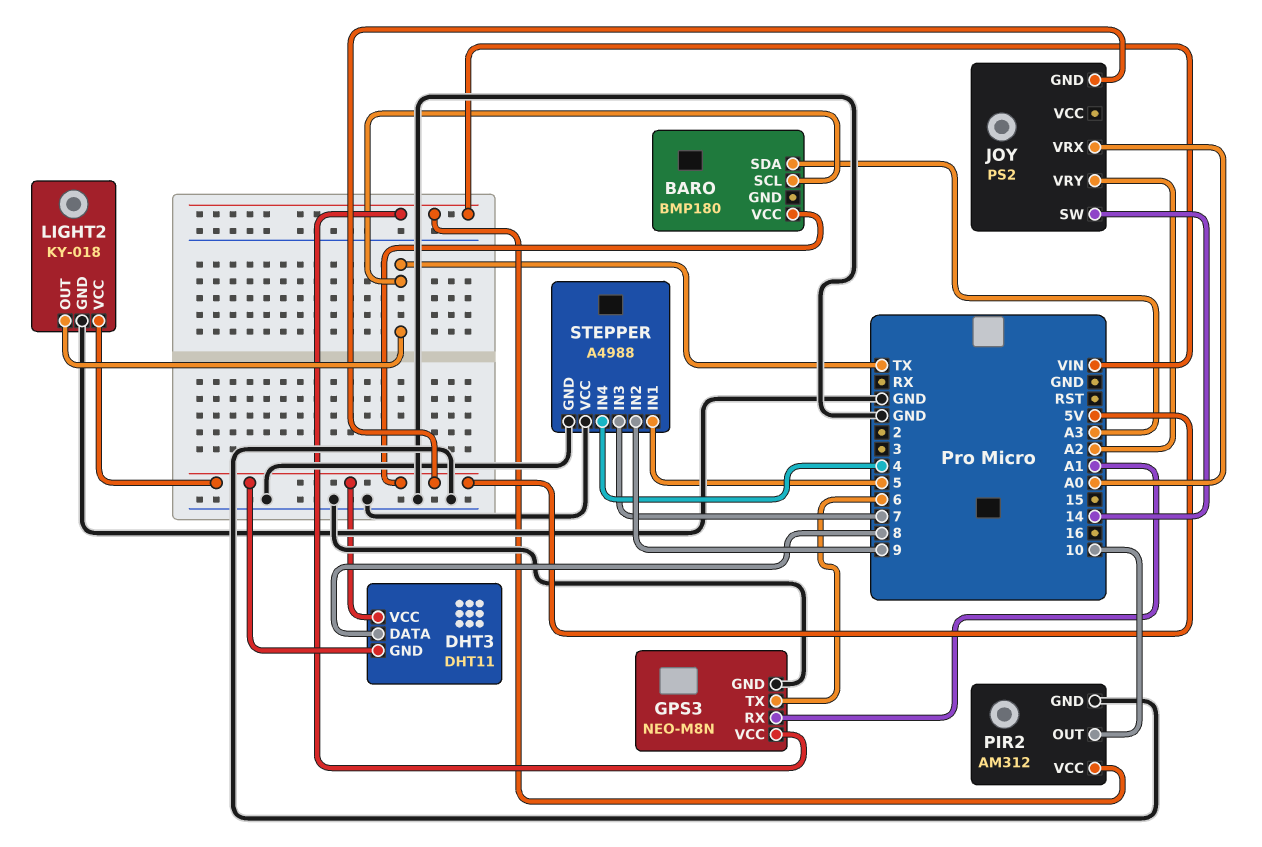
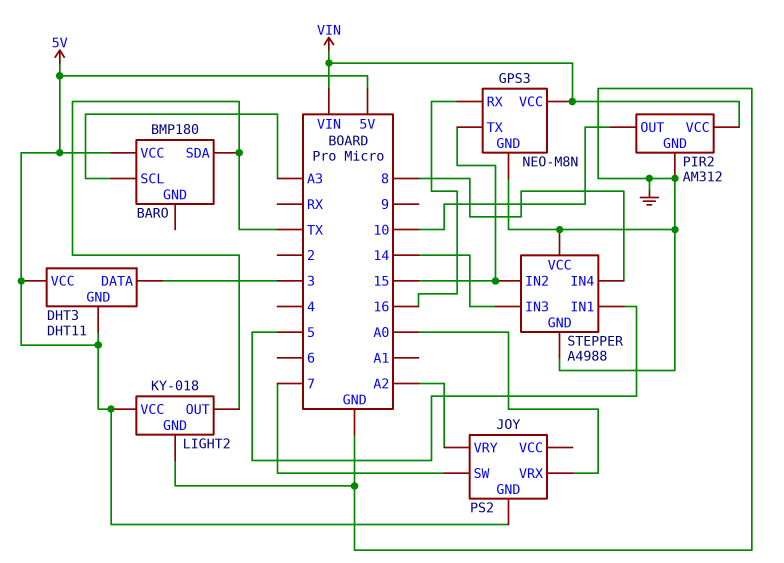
BARO pin SCL: TX -> A3
BARO pin SDA: A3 -> TX
DHT3 pin DATA: 8 -> 3
GPS3 pin RX: A1 -> 16
GPS3 pin TX: 6 -> 15
JOY pin SW: 14 -> 7
STEPPER pin IN2: 9 -> 15
STEPPER pin IN3: 7 -> 14
STEPPER pin IN4: 4 -> 8

